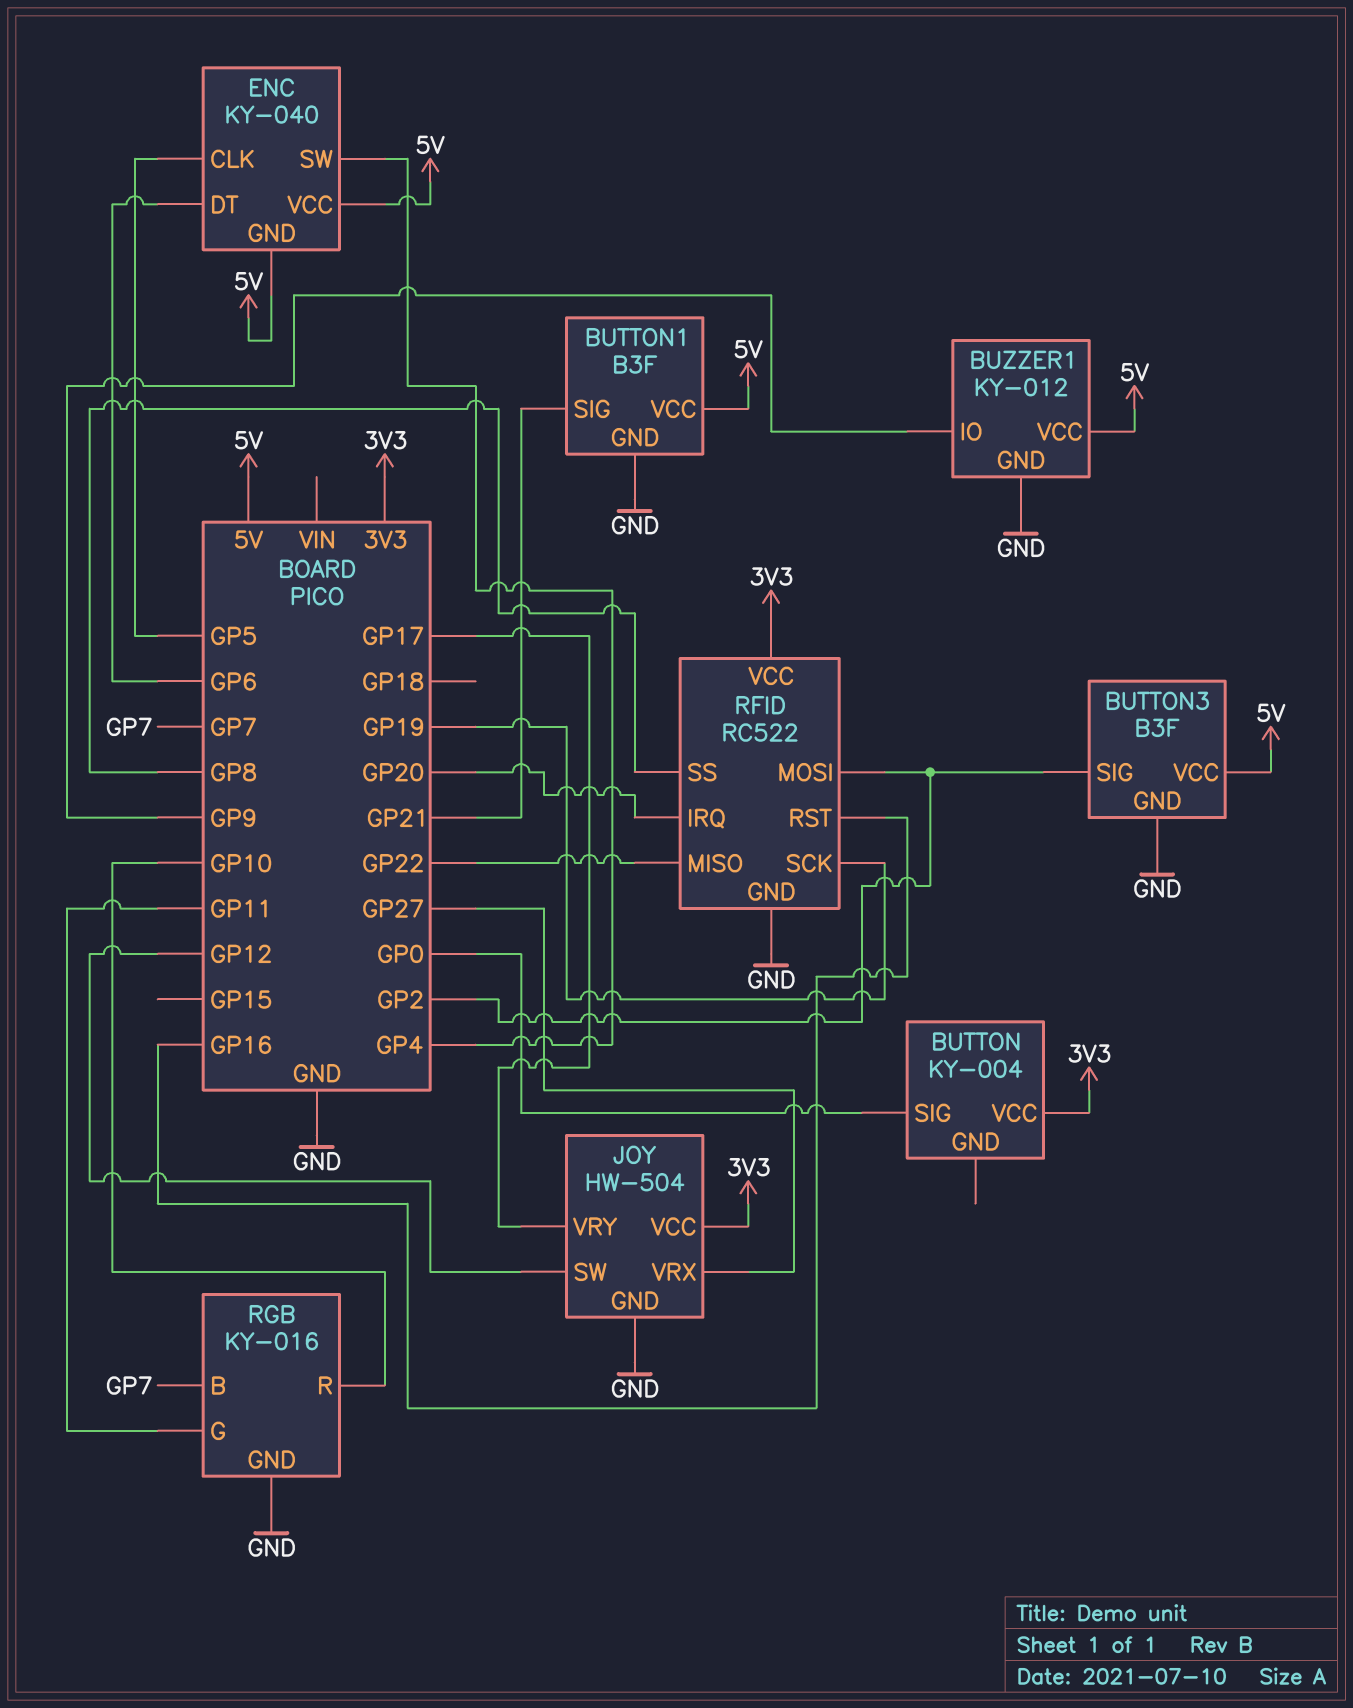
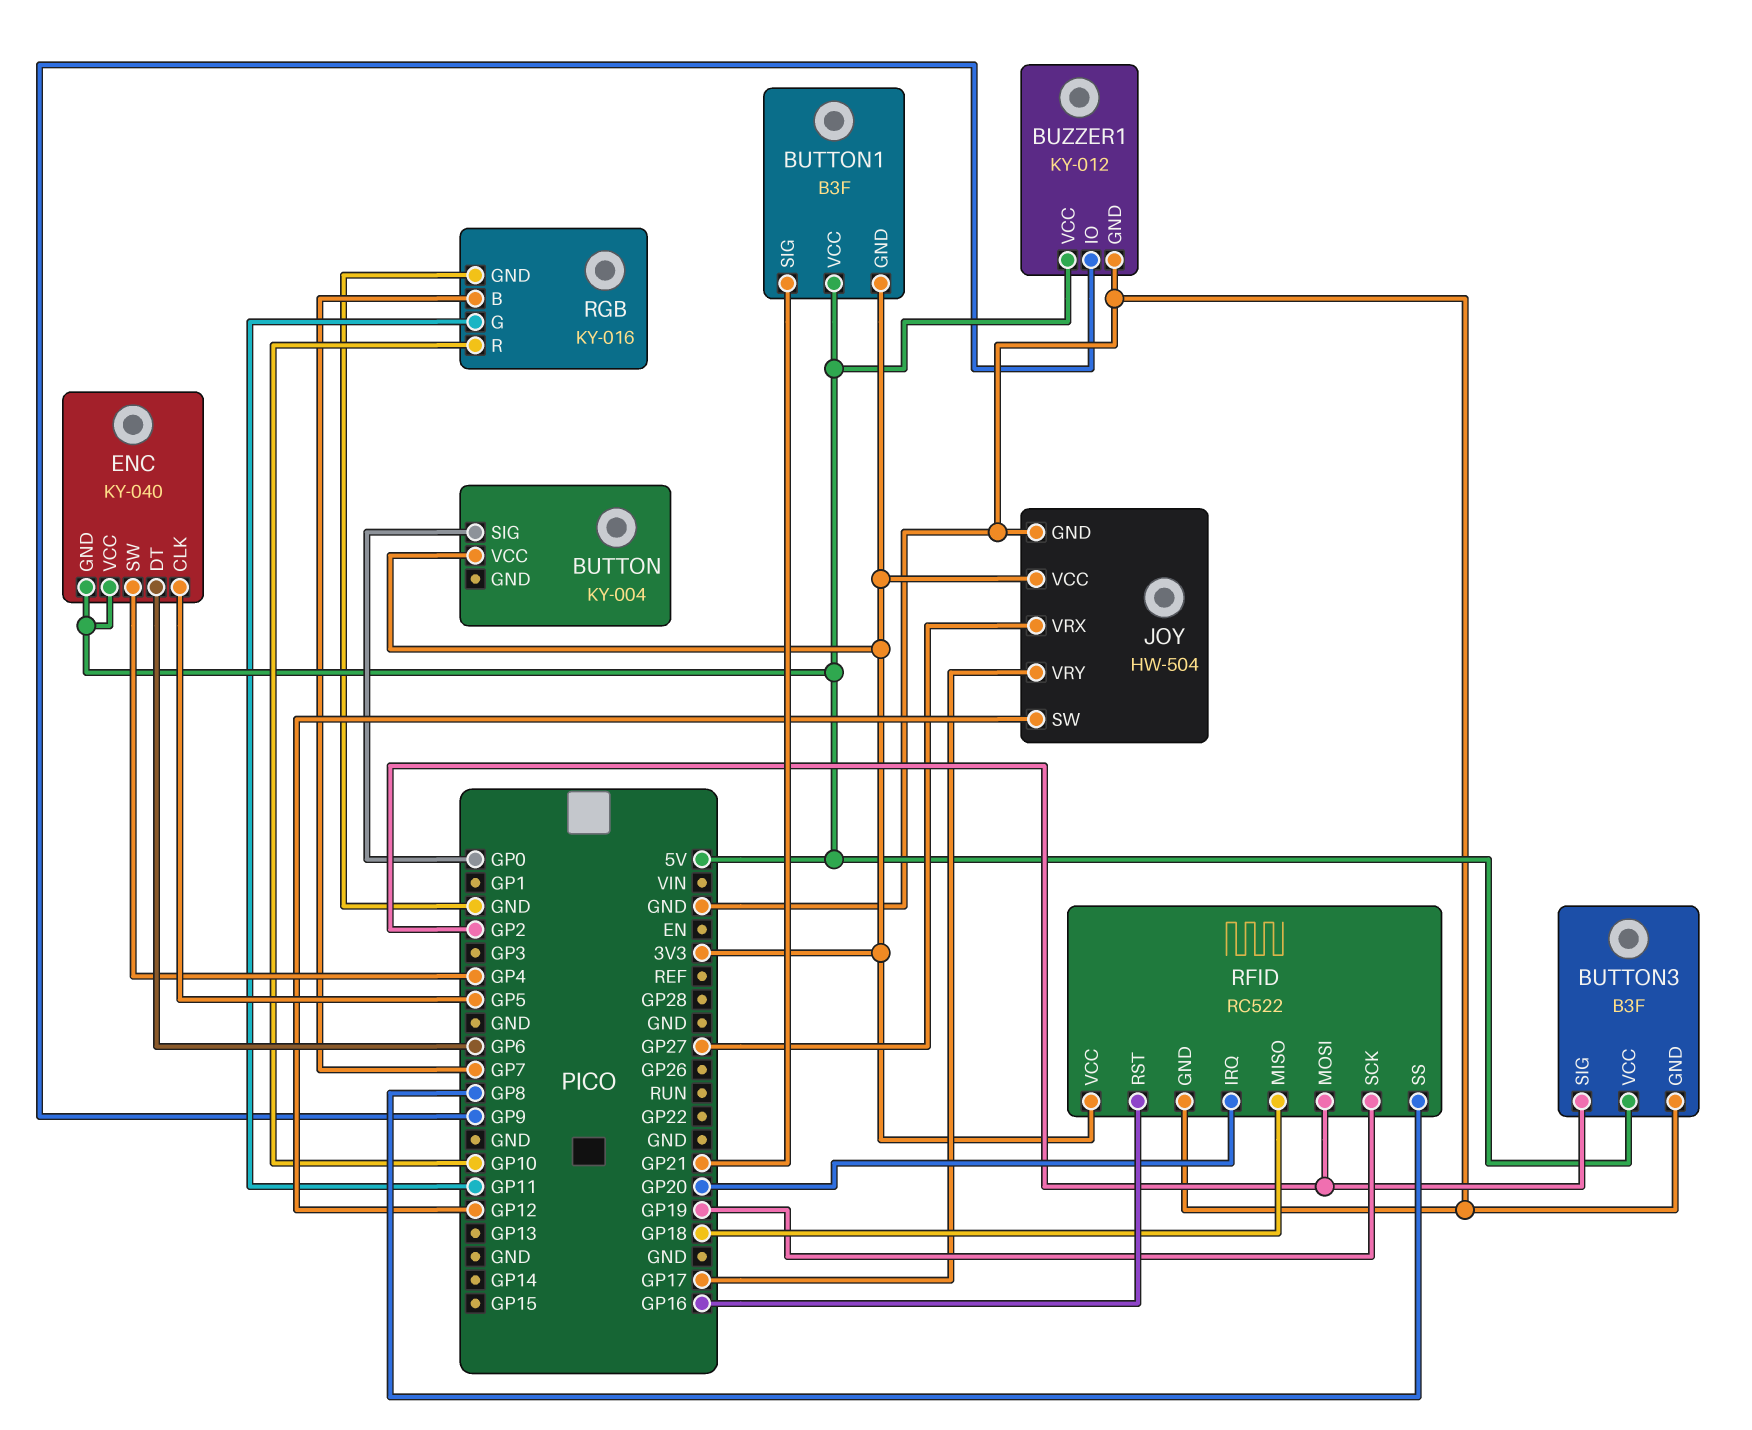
BUTTON1 pin GND: GND -> 3V3
RFID pin MISO: GP22 -> GP18

